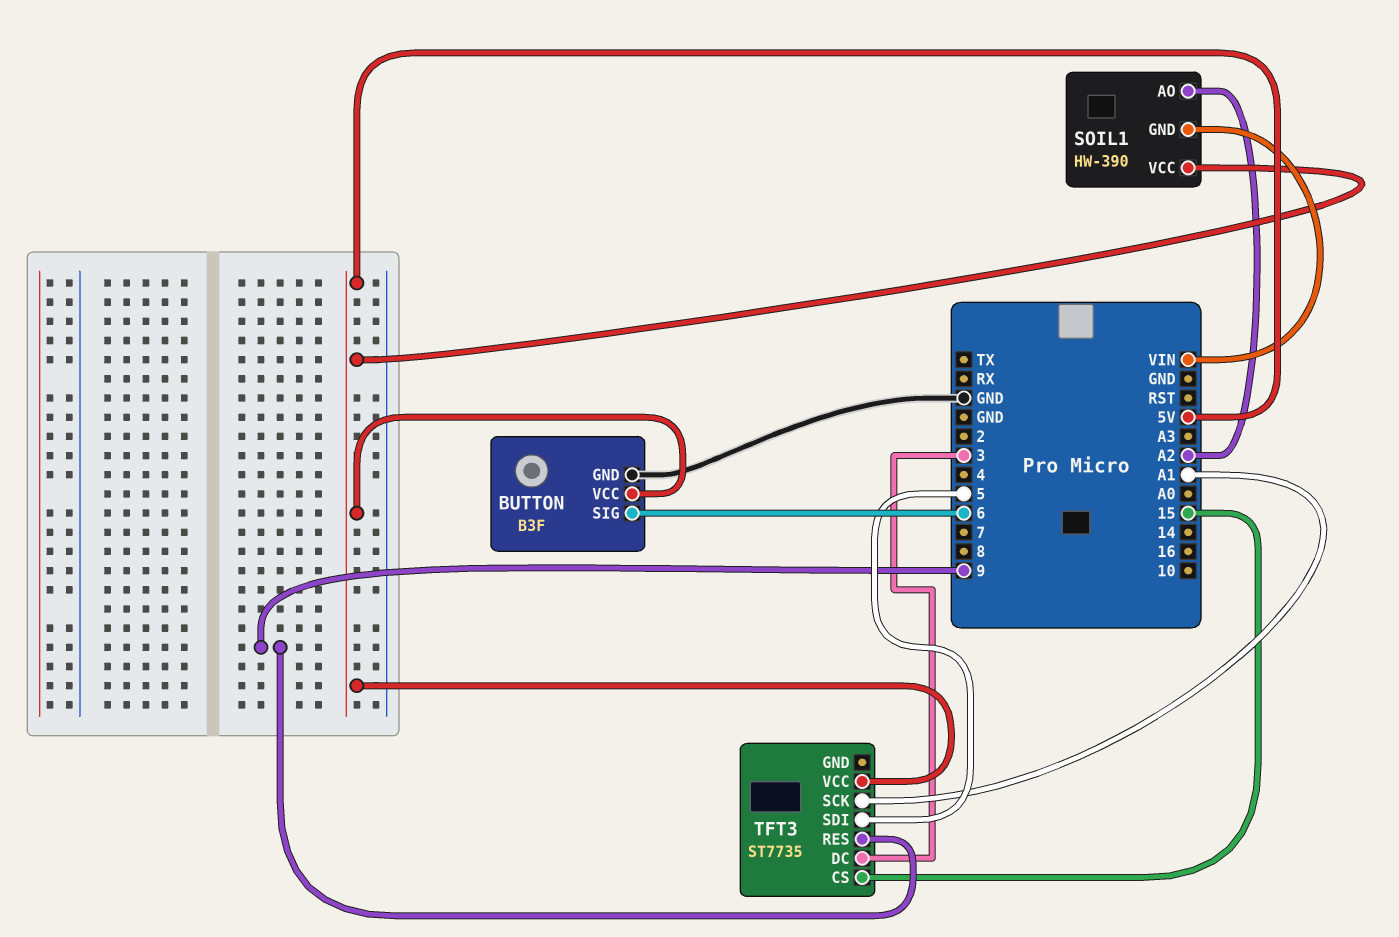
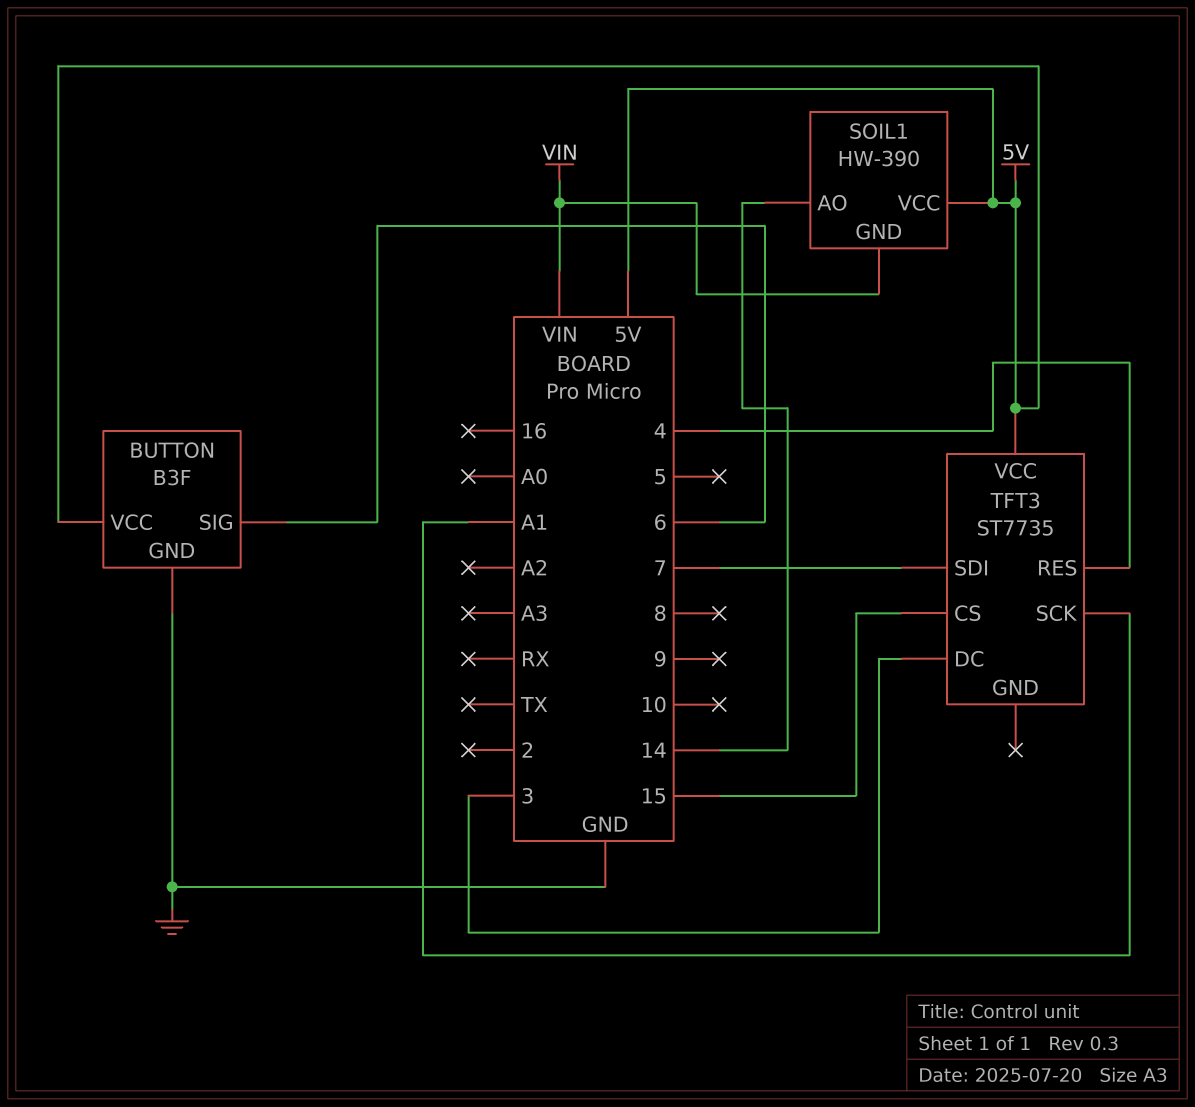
SOIL1 pin AO: A2 -> 14
TFT3 pin RES: 9 -> 4
TFT3 pin SDI: 5 -> 7

